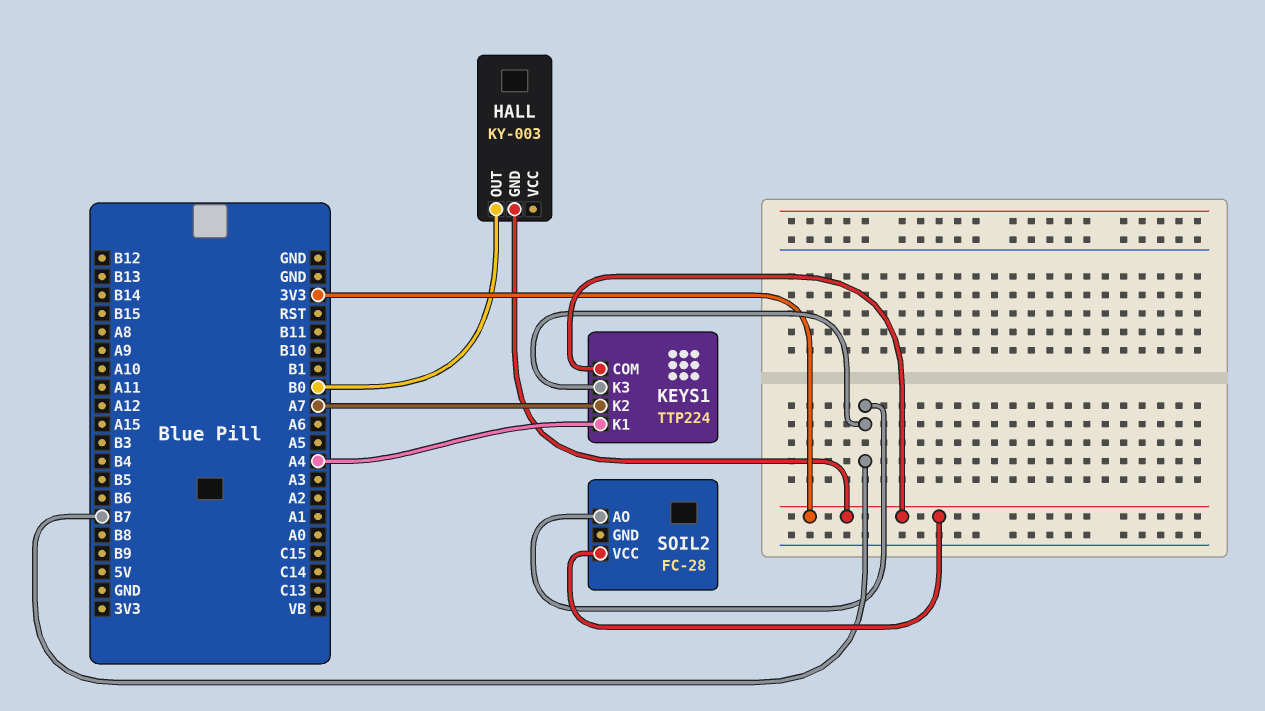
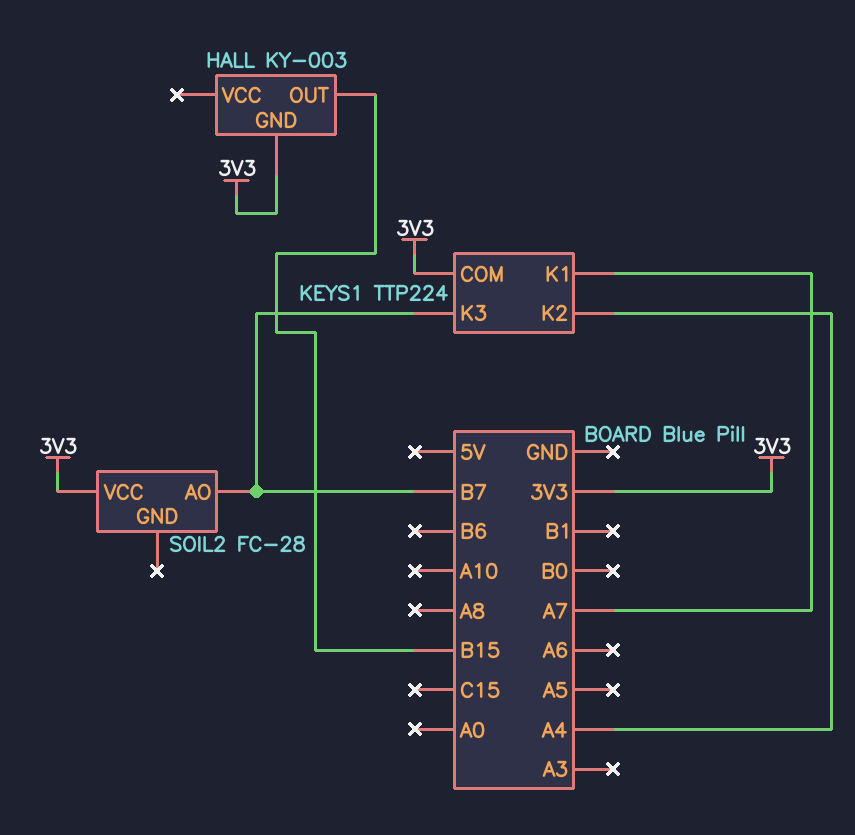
HALL pin OUT: B0 -> B15
KEYS1 pin K1: A4 -> A7
KEYS1 pin K2: A7 -> A4

